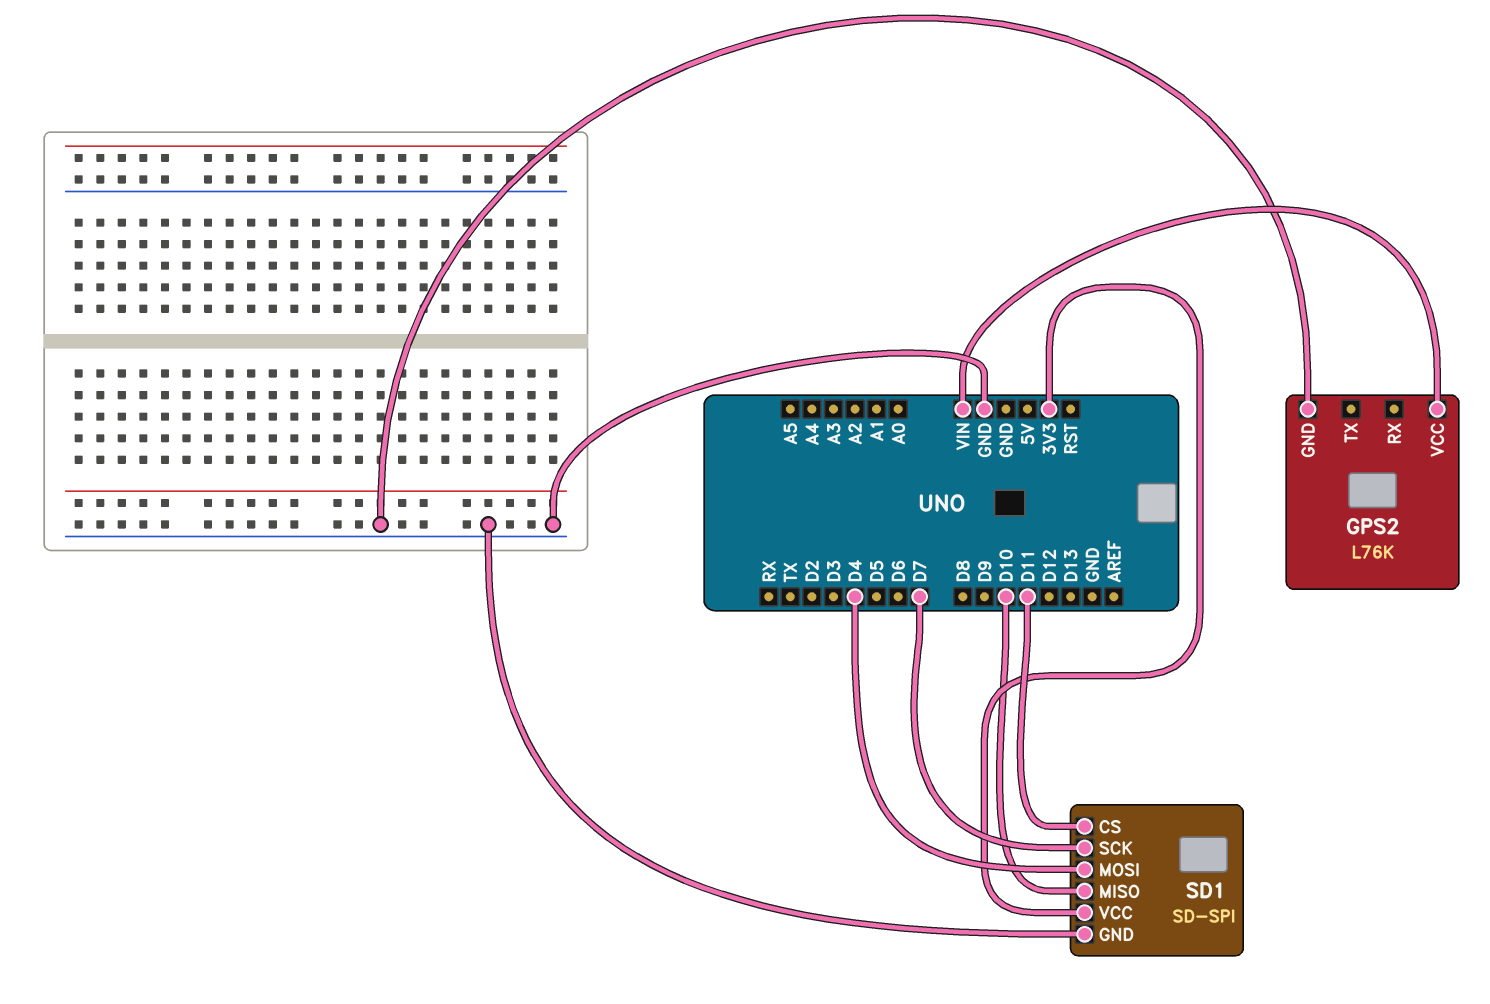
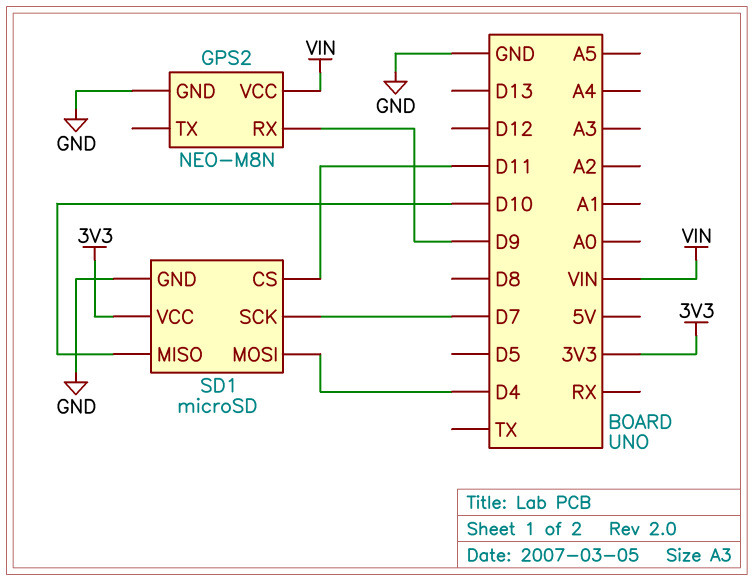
GPS2: L76K -> NEO-M8N
GPS2 pin RX: none -> D9
SD1: SD-SPI -> microSD

